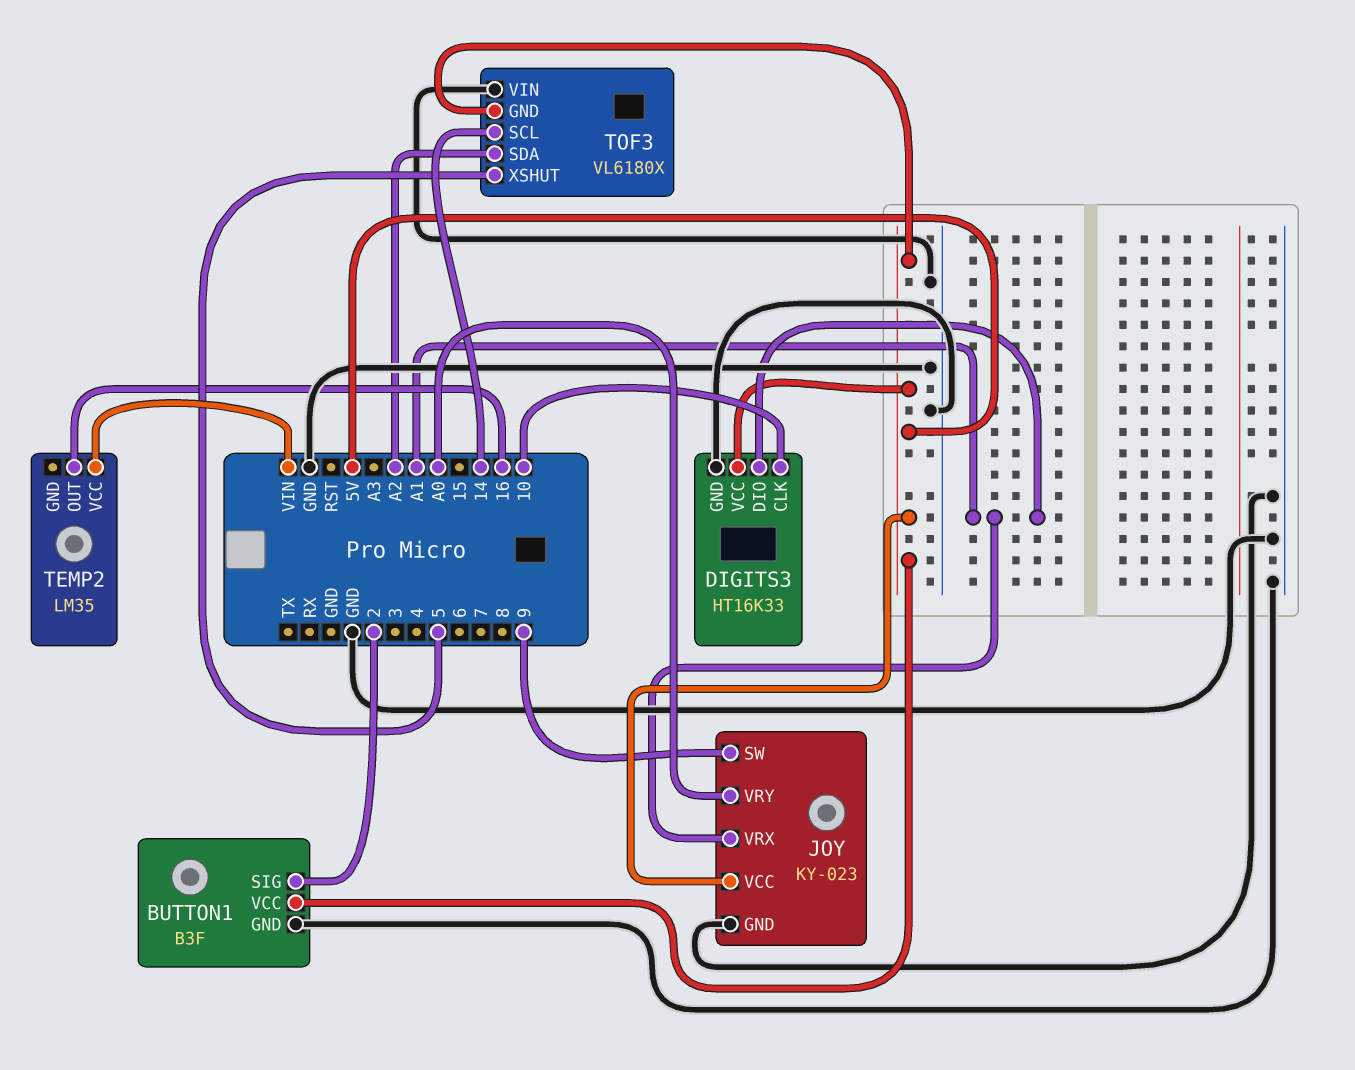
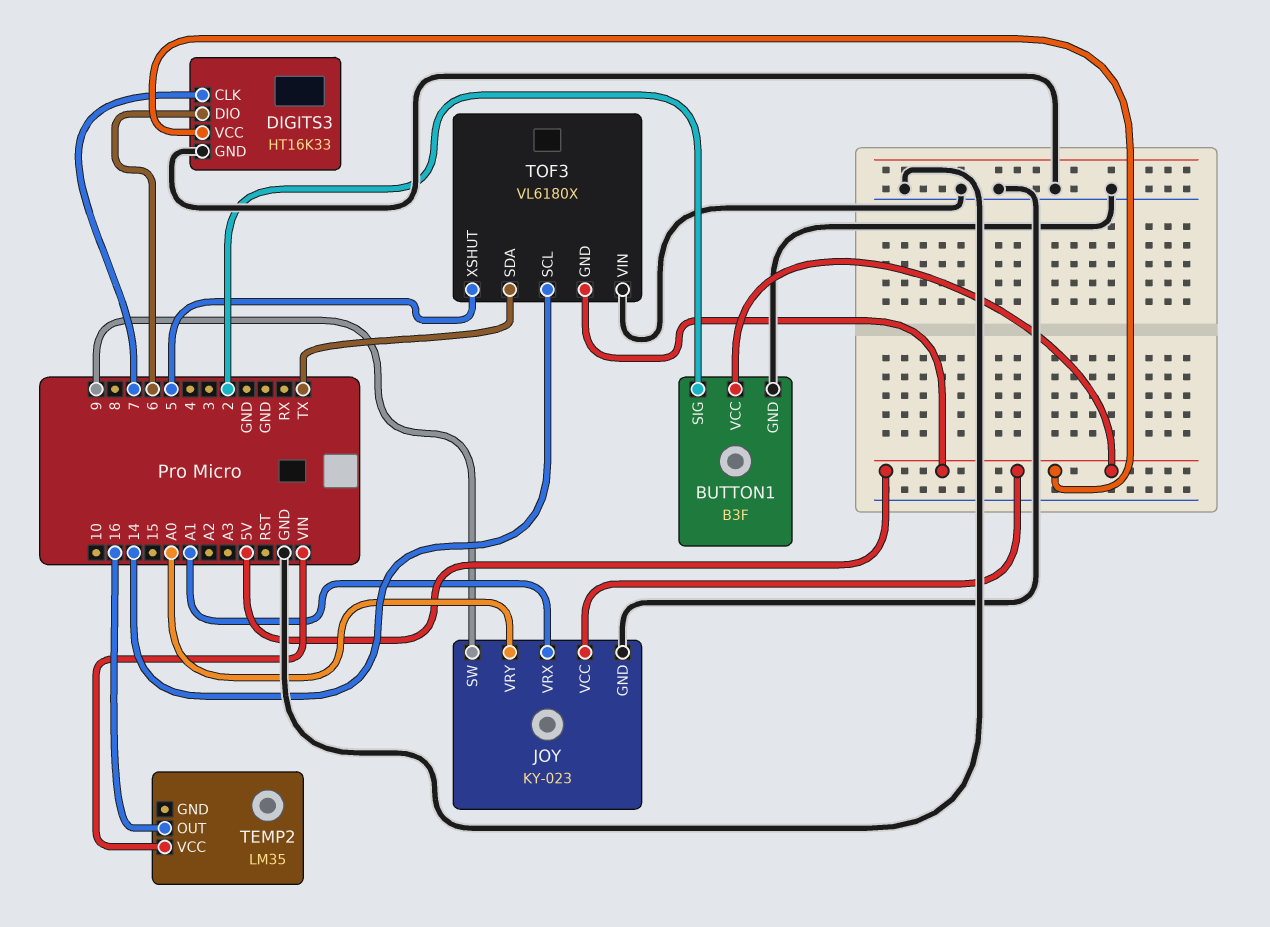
DIGITS3 pin CLK: 10 -> 7
DIGITS3 pin DIO: A1 -> 6
TOF3 pin SDA: A2 -> TX

